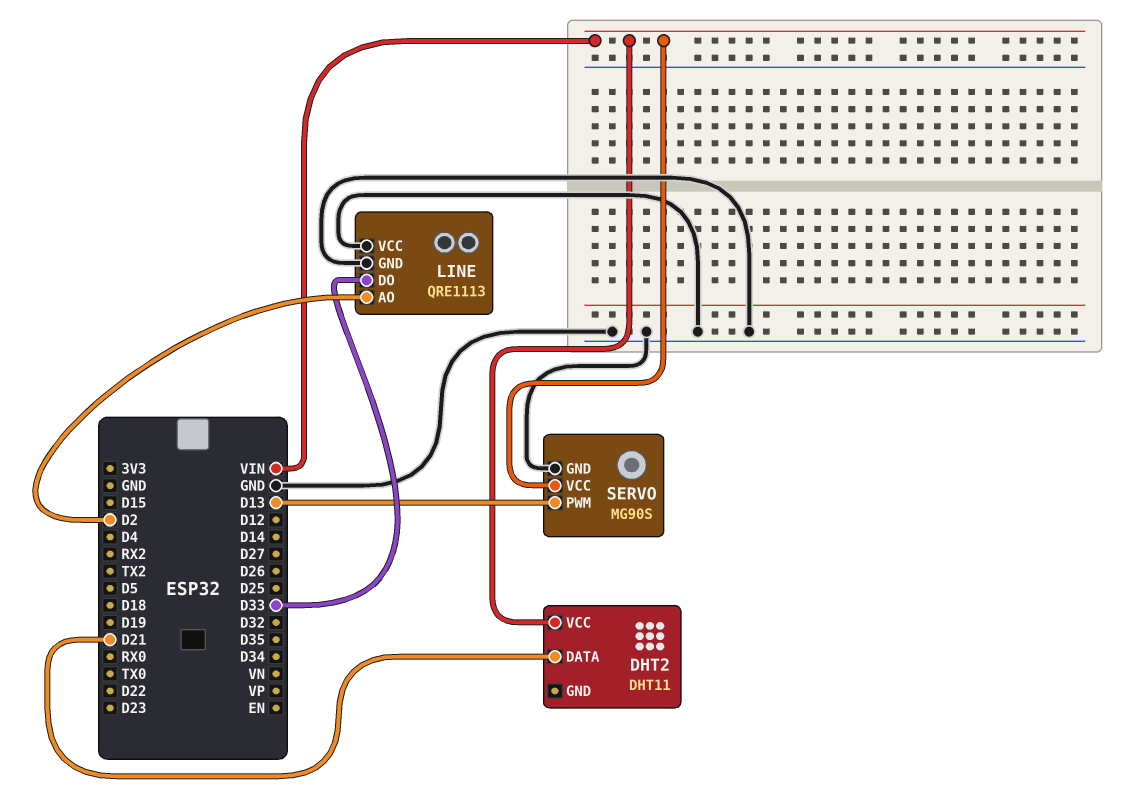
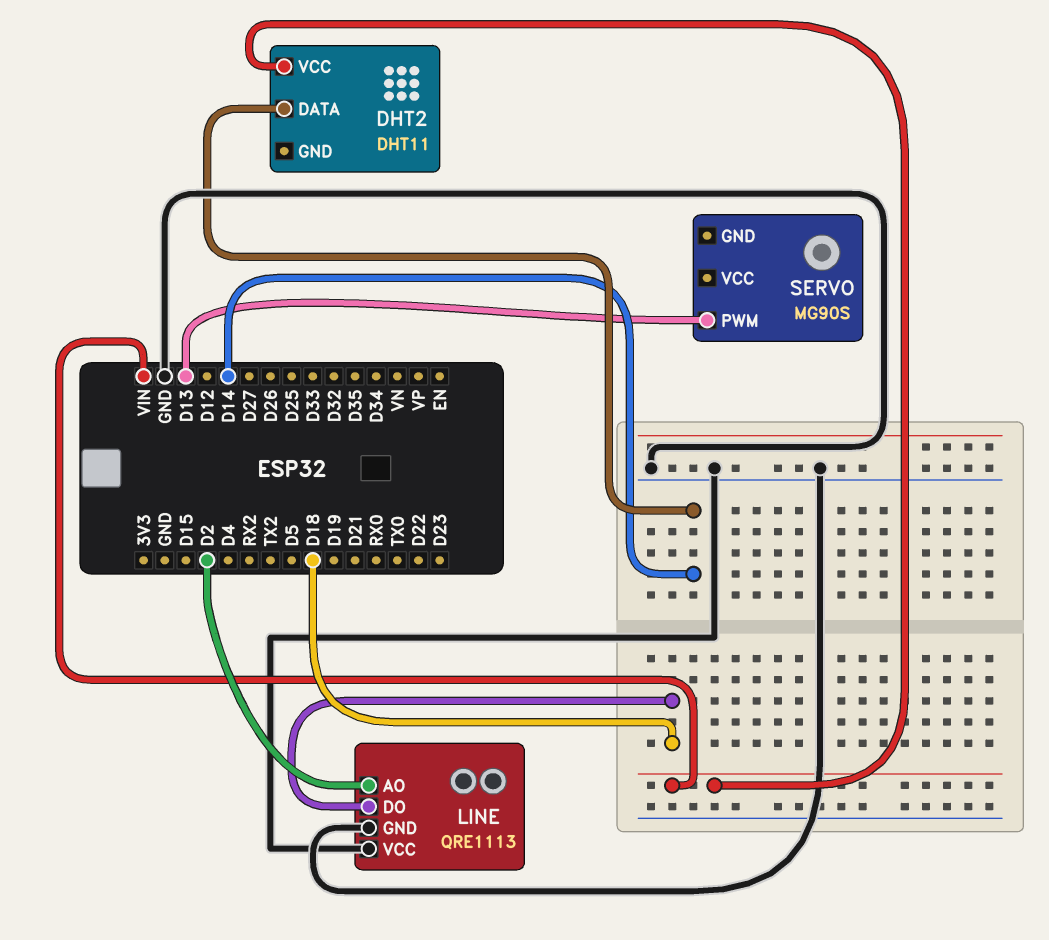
DHT2 pin DATA: D21 -> D14
LINE pin DO: D33 -> D18
SERVO pin GND: GND -> none
SERVO pin VCC: VIN -> none

